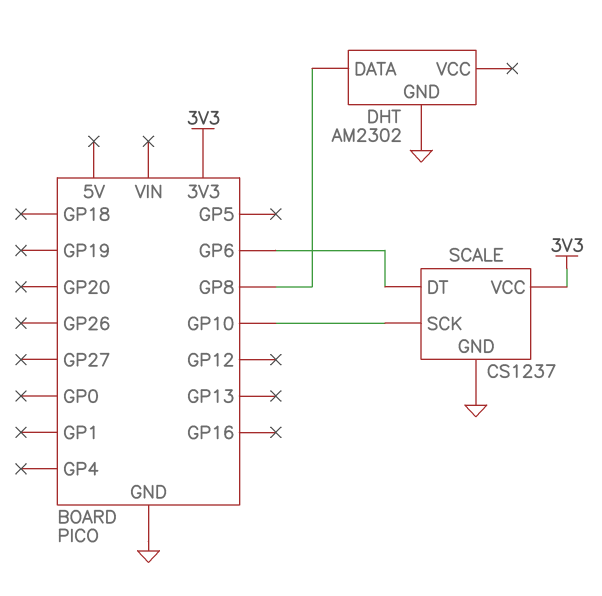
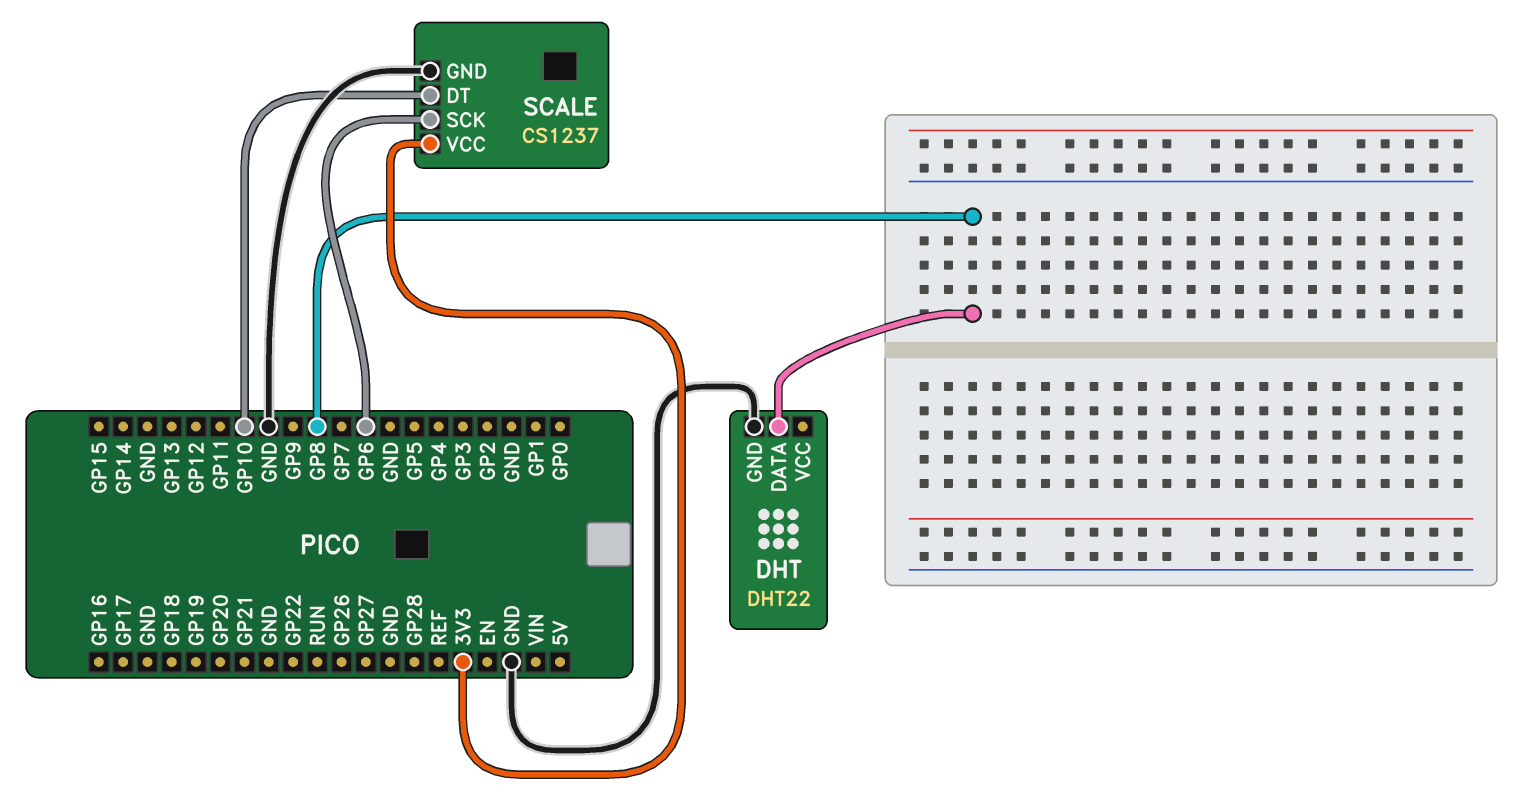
DHT: AM2302 -> DHT22
SCALE pin DT: GP6 -> GP10
SCALE pin SCK: GP10 -> GP6

